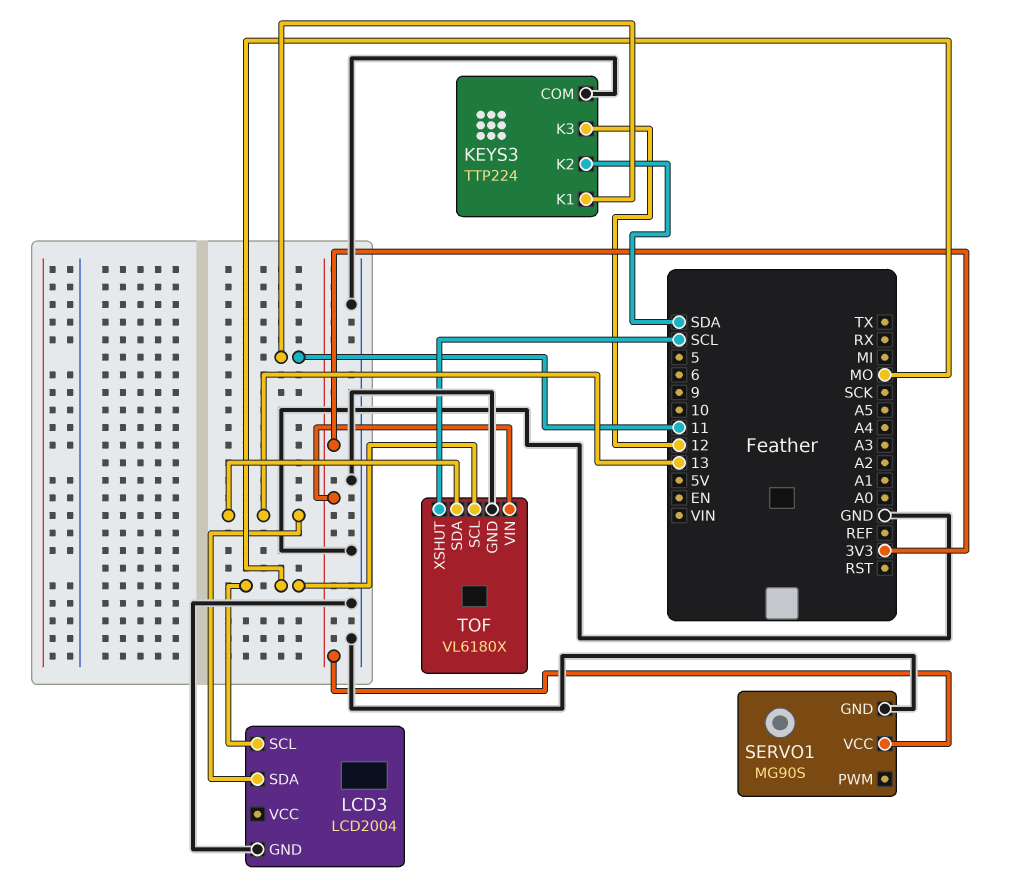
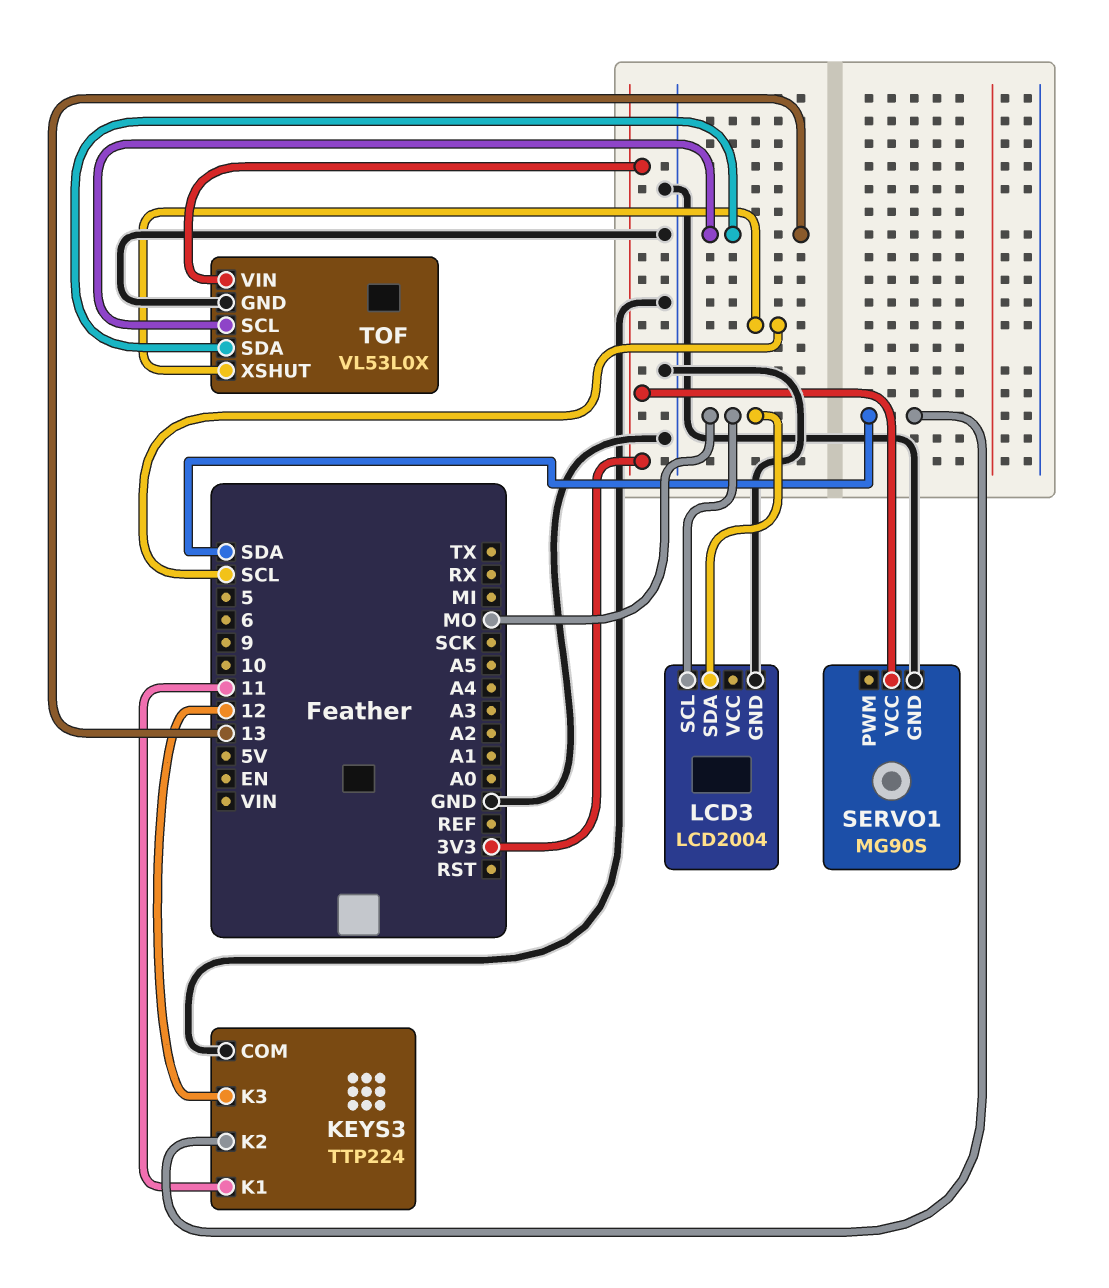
LCD3 pin SDA: 13 -> MO
TOF: VL6180X -> VL53L0X
TOF pin SCL: MO -> 13

